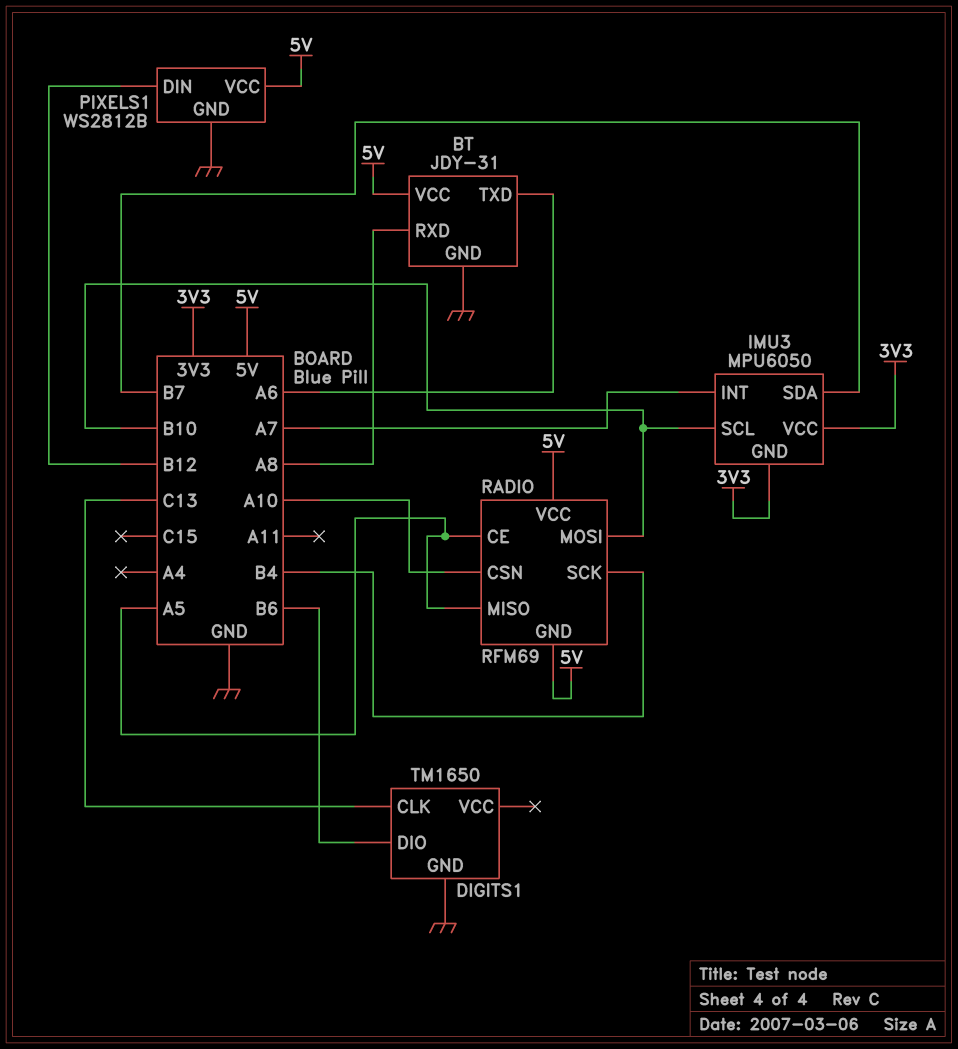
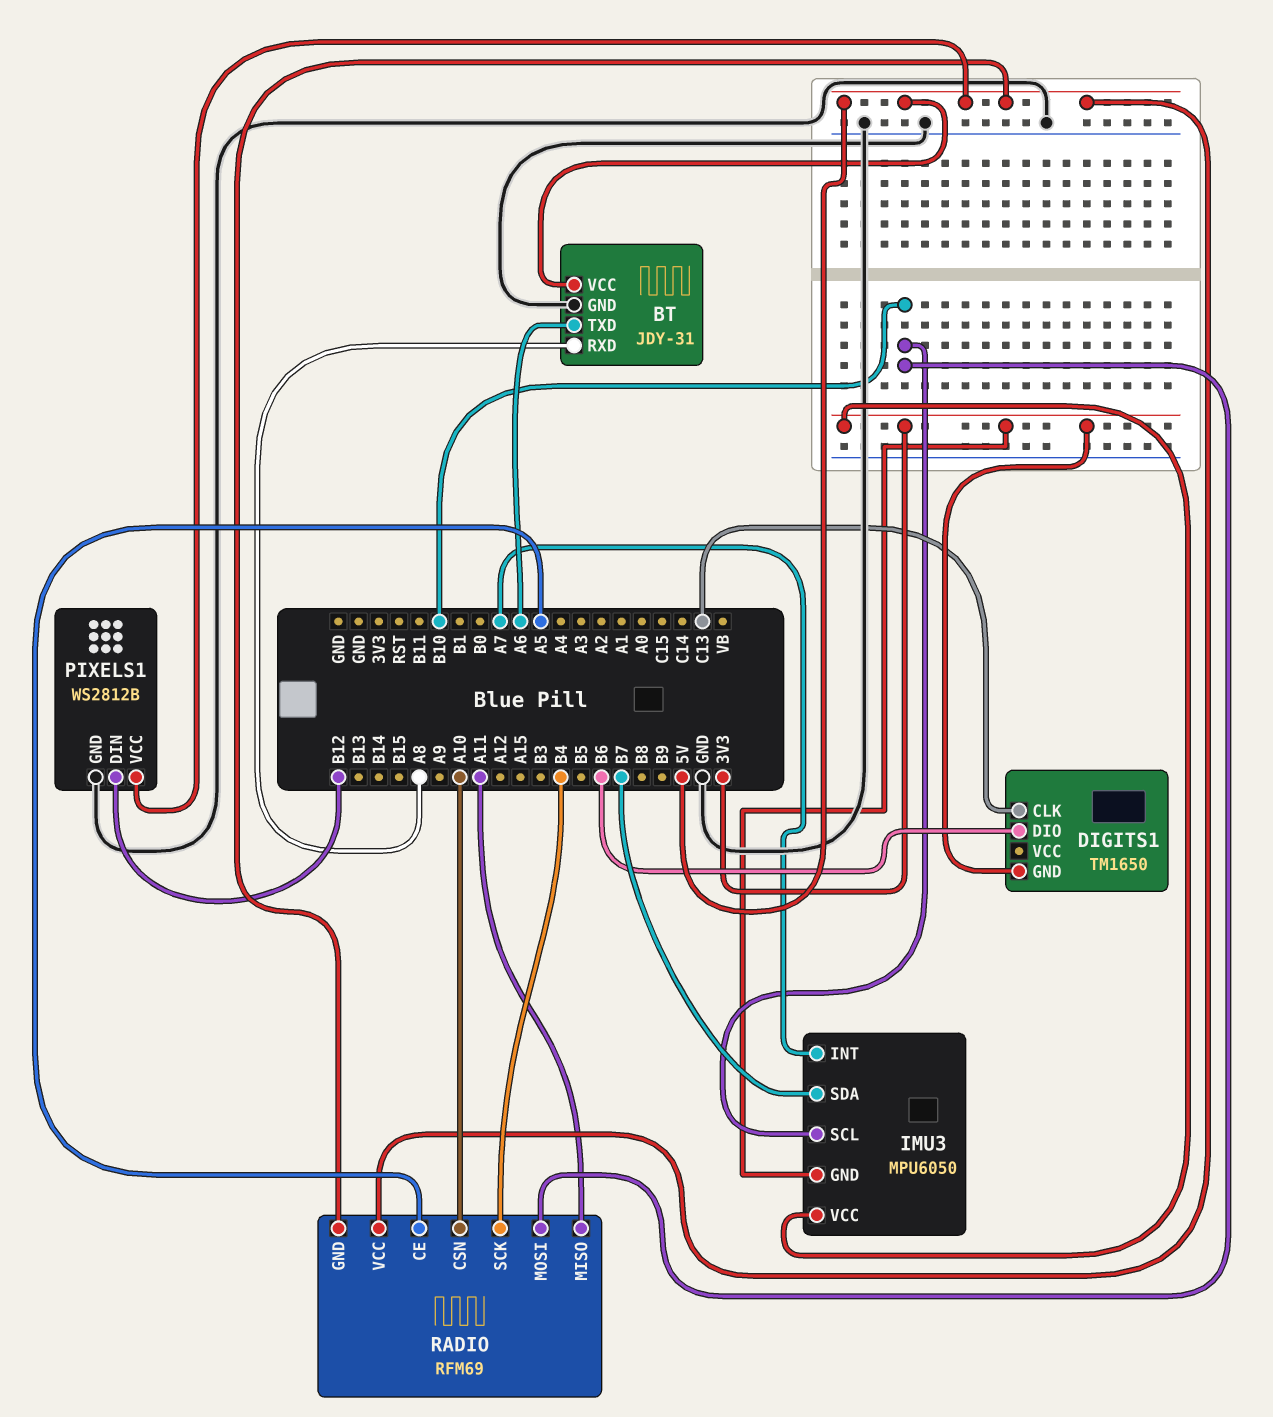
DIGITS1 pin GND: GND -> 3V3
RADIO pin MISO: A5 -> A11

